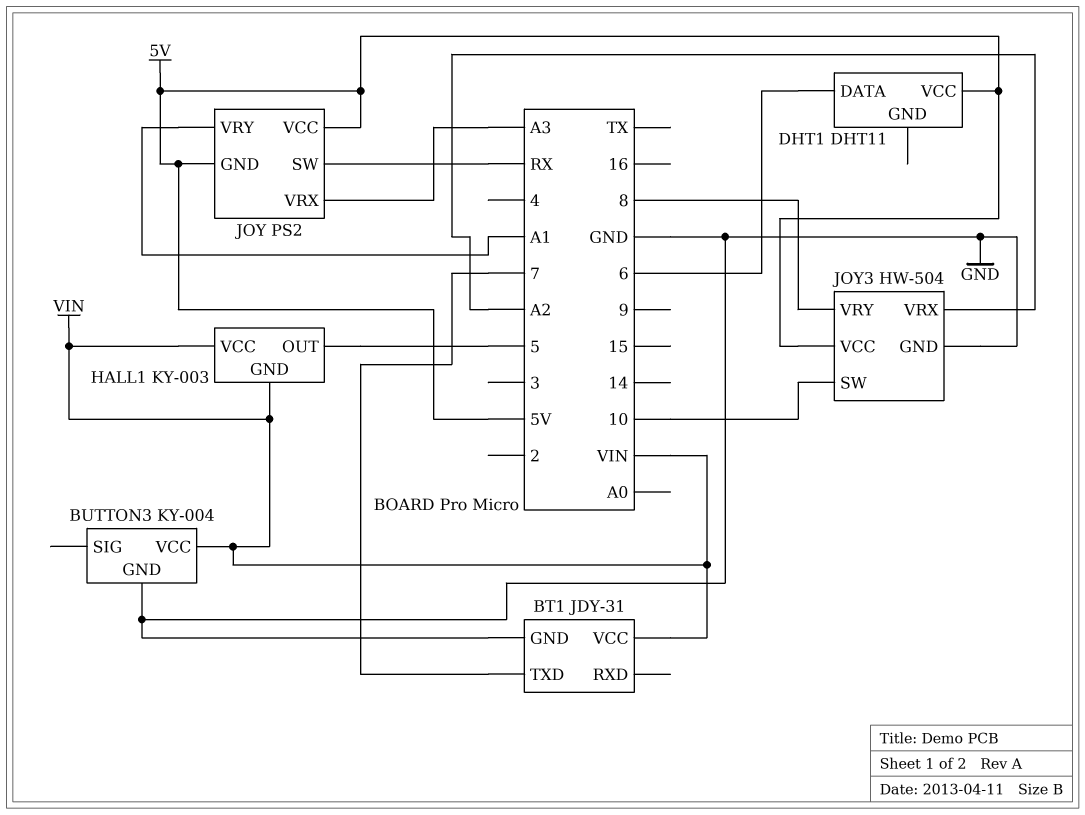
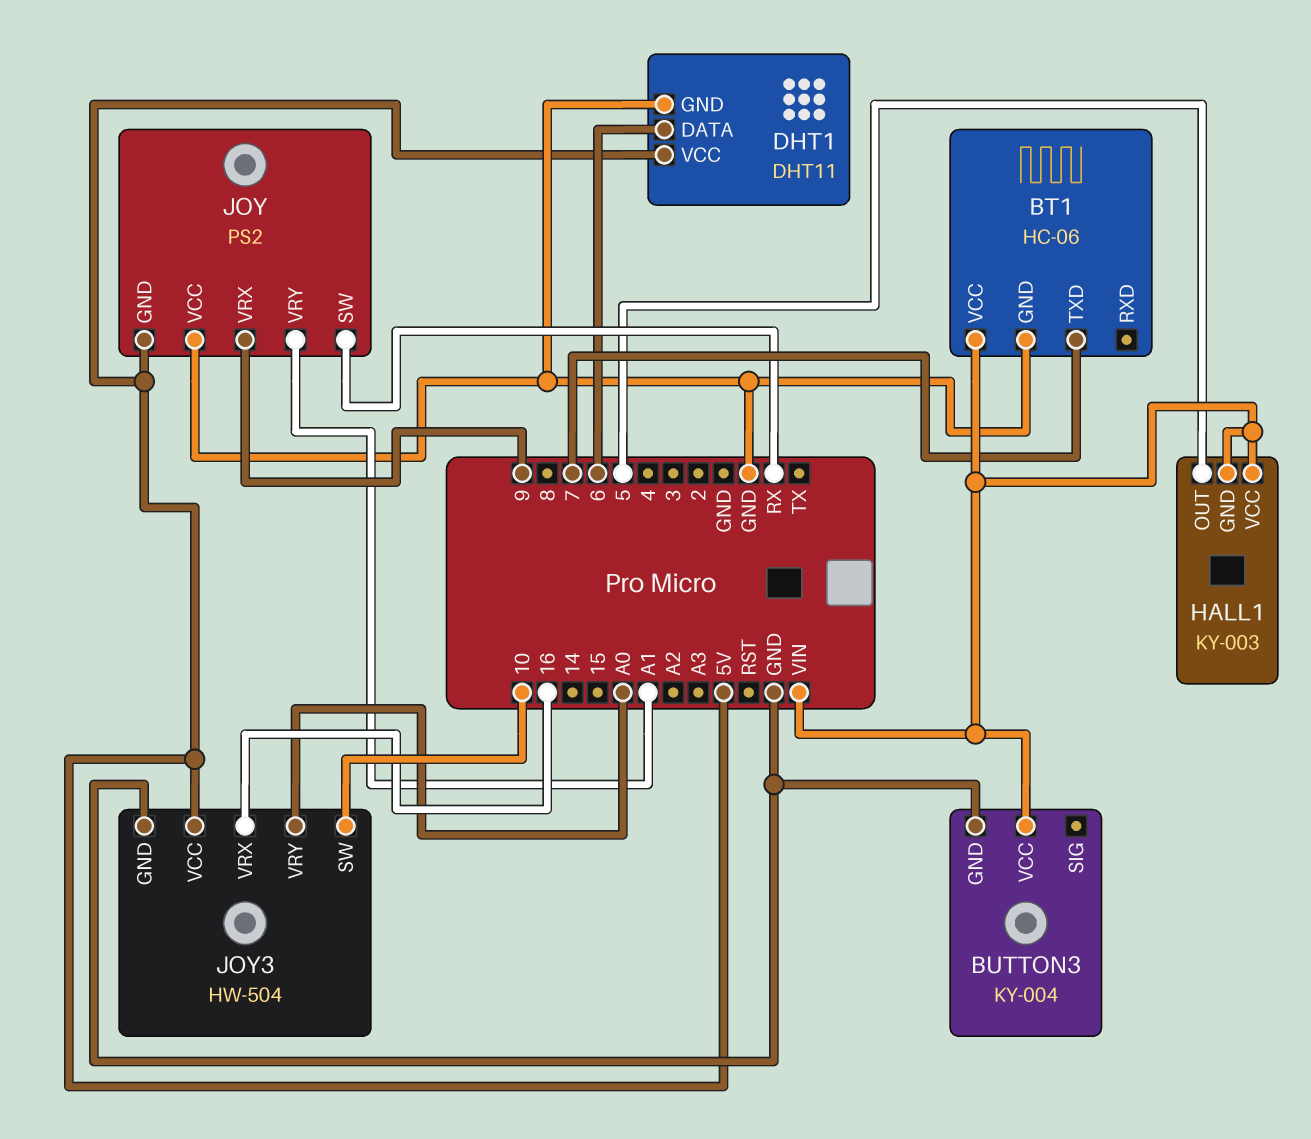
BT1: JDY-31 -> HC-06
DHT1 pin GND: none -> GND
JOY pin VCC: 5V -> GND
JOY pin VRX: A3 -> 9
JOY3 pin VRX: A2 -> 16
JOY3 pin VRY: 8 -> A0

